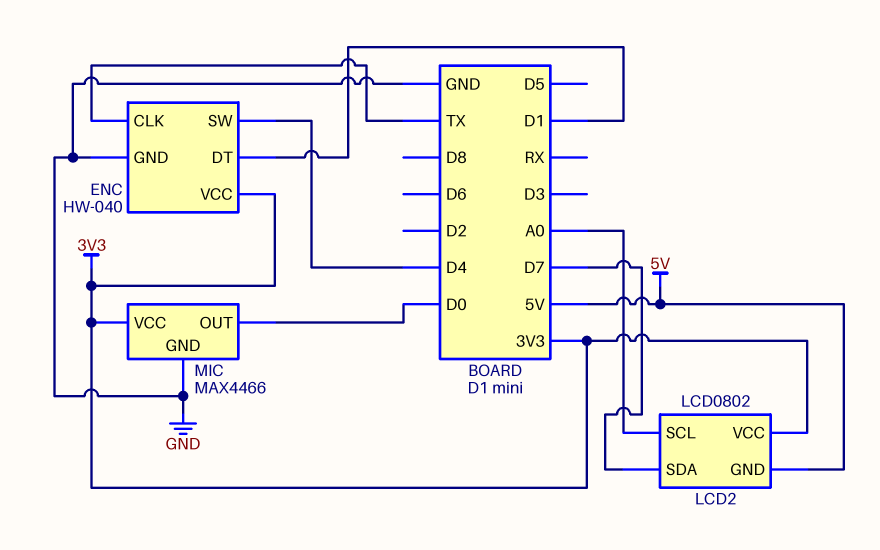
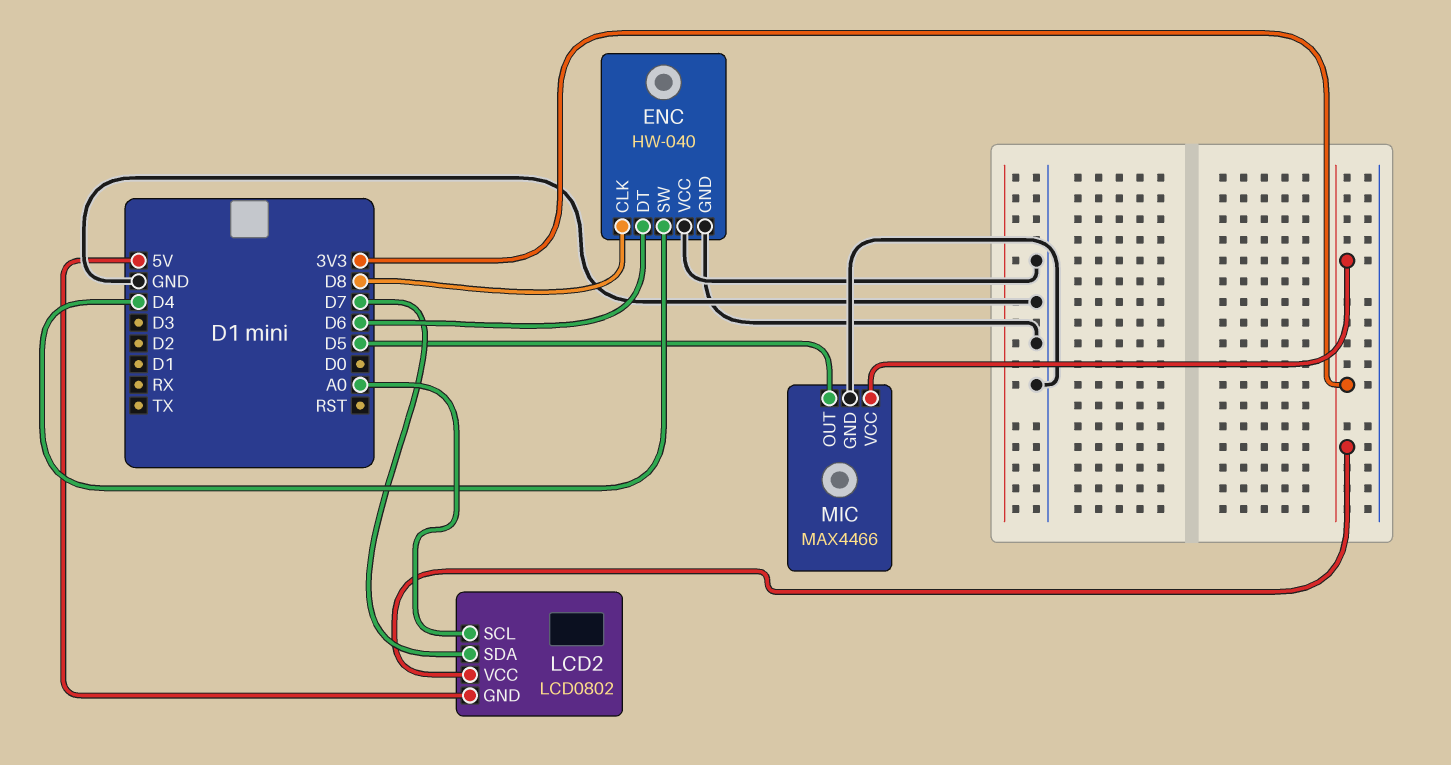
ENC pin CLK: TX -> D8
ENC pin DT: D1 -> D6
ENC pin VCC: 3V3 -> GND
MIC pin OUT: D0 -> D5

